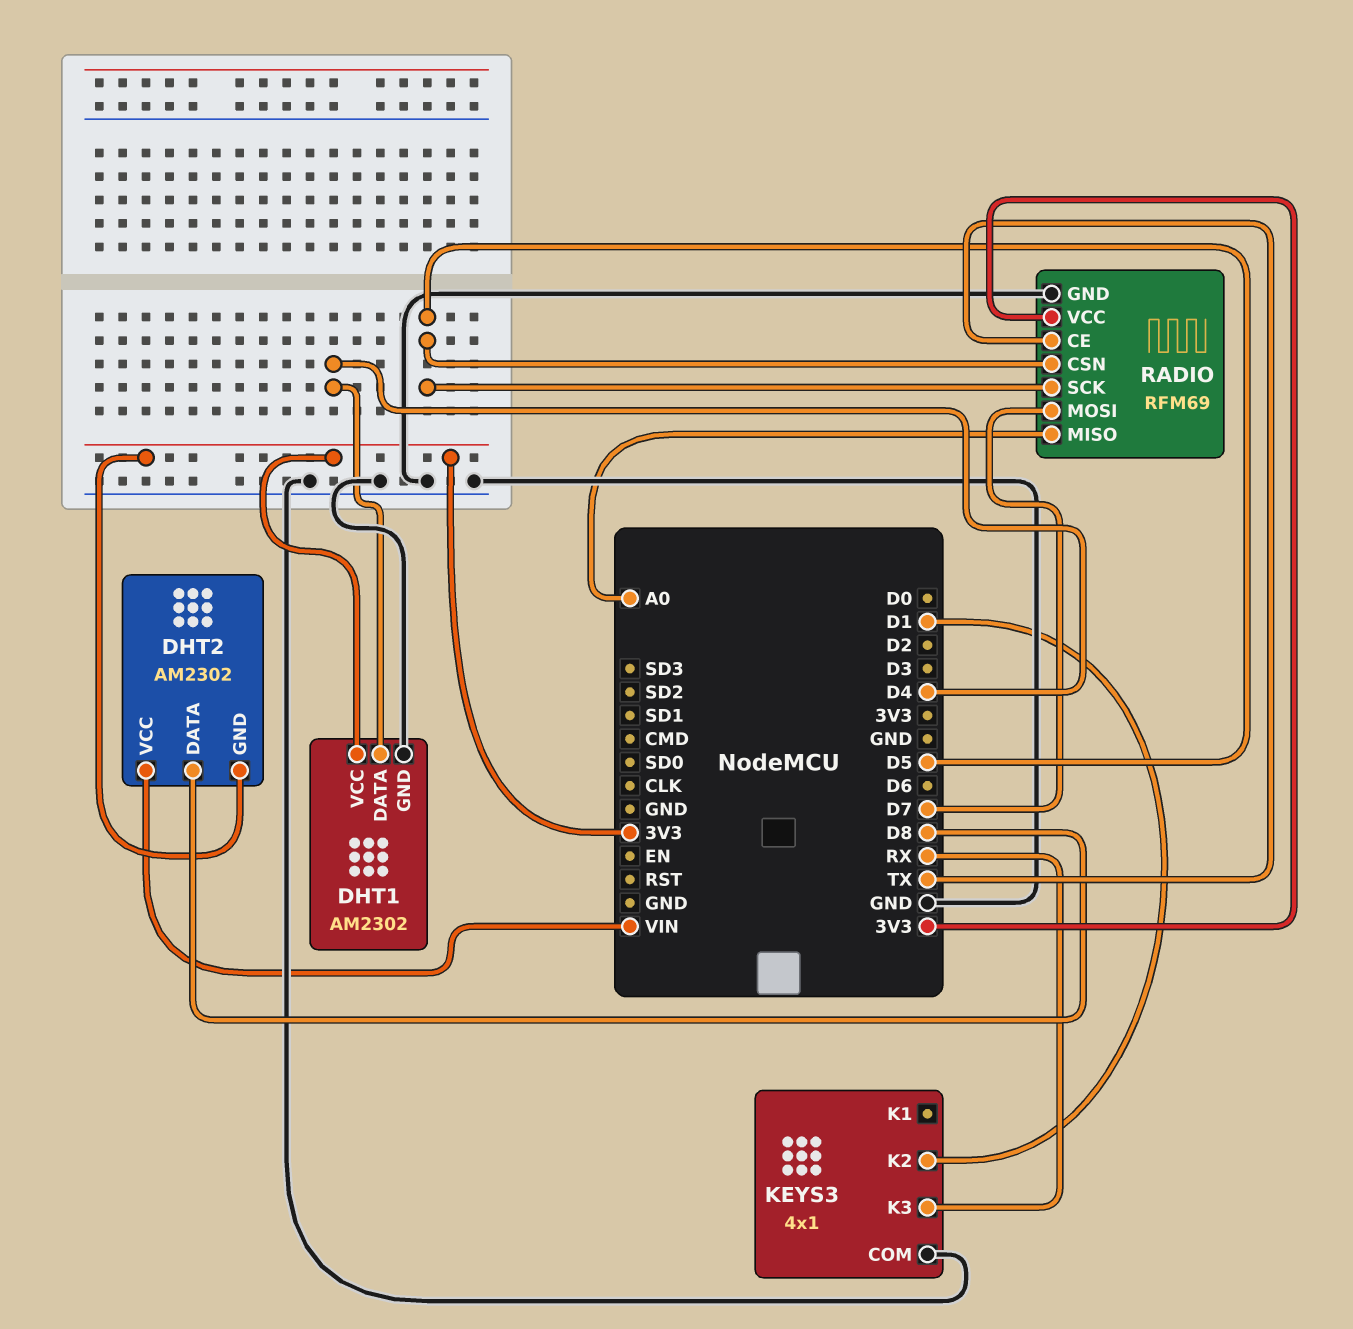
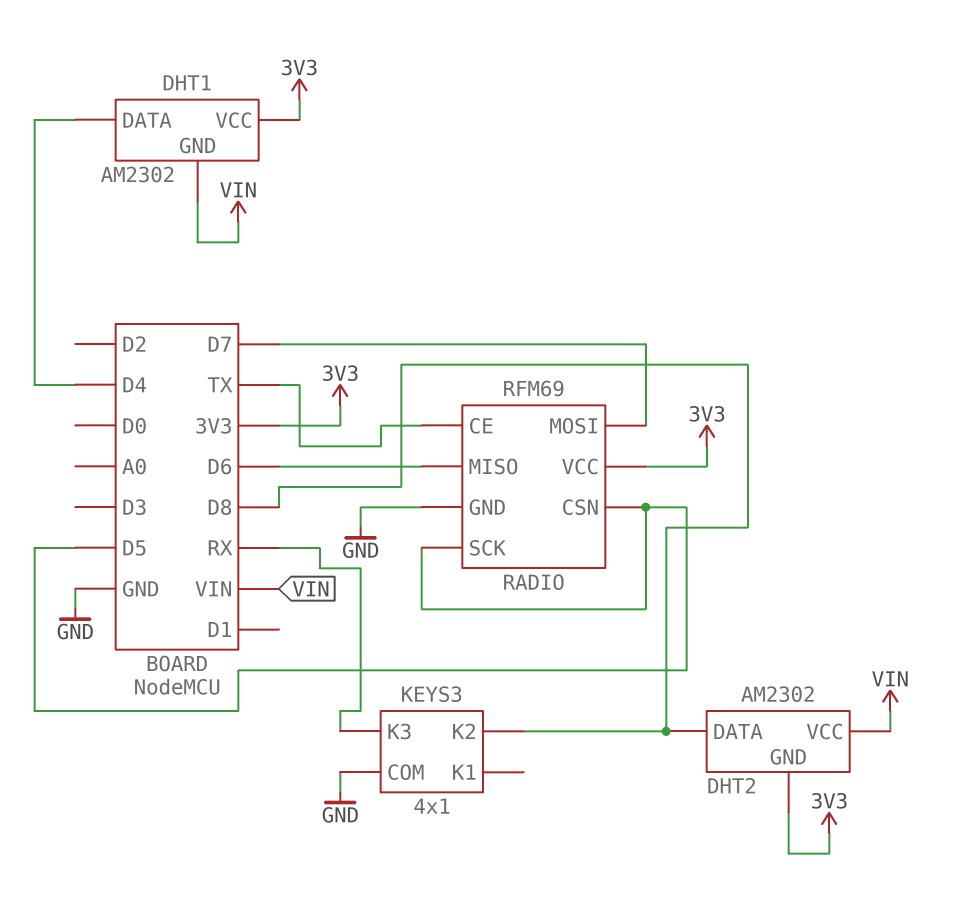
DHT1 pin GND: GND -> VIN
KEYS3 pin K2: D1 -> D8
RADIO pin MISO: A0 -> D6

